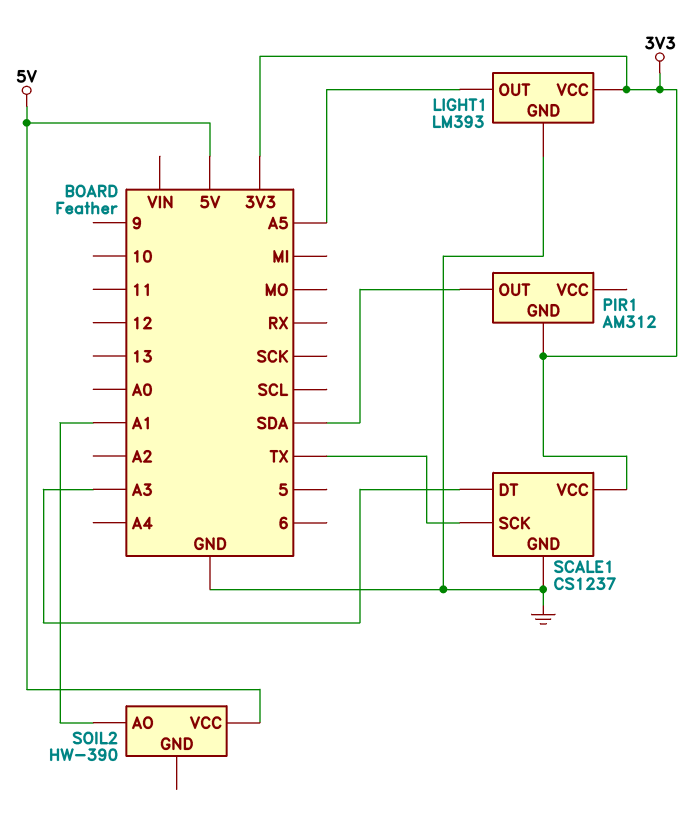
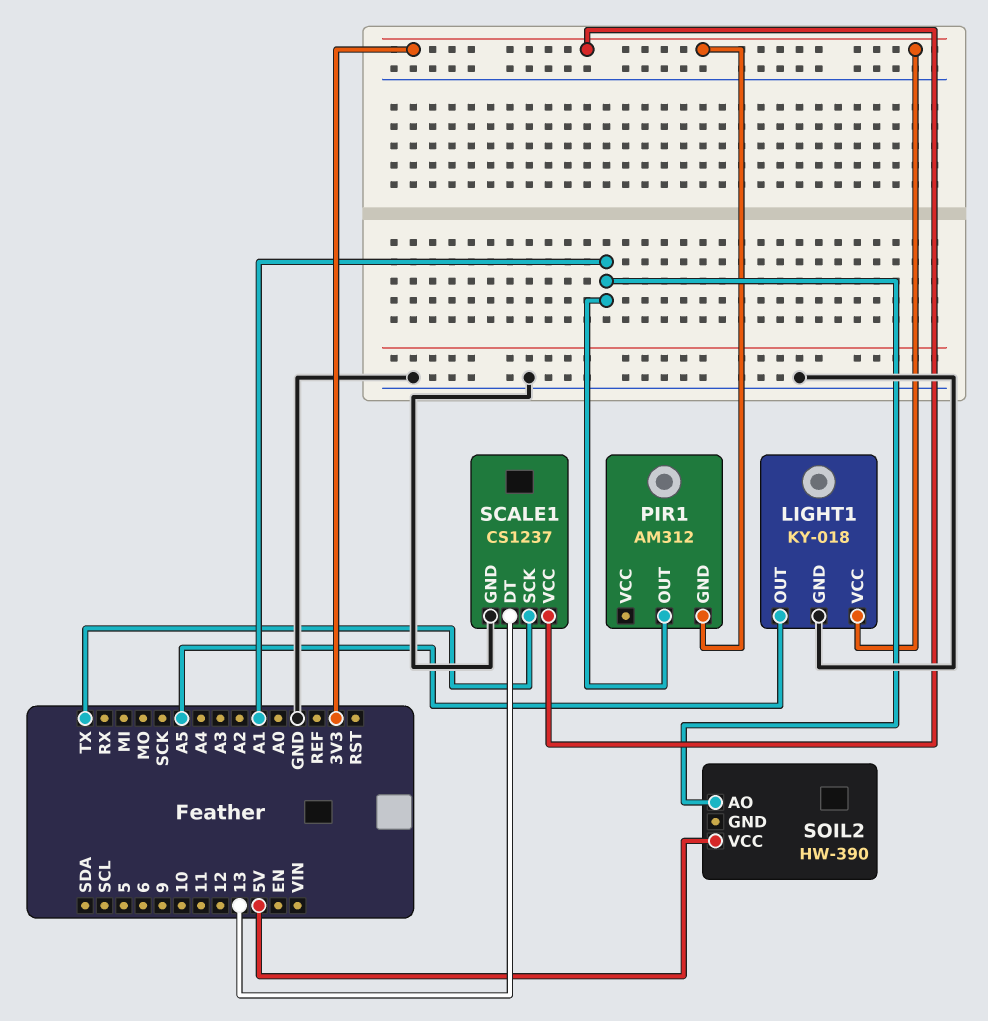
LIGHT1: LM393 -> KY-018
PIR1 pin OUT: SDA -> A1
SCALE1 pin DT: A3 -> 13

